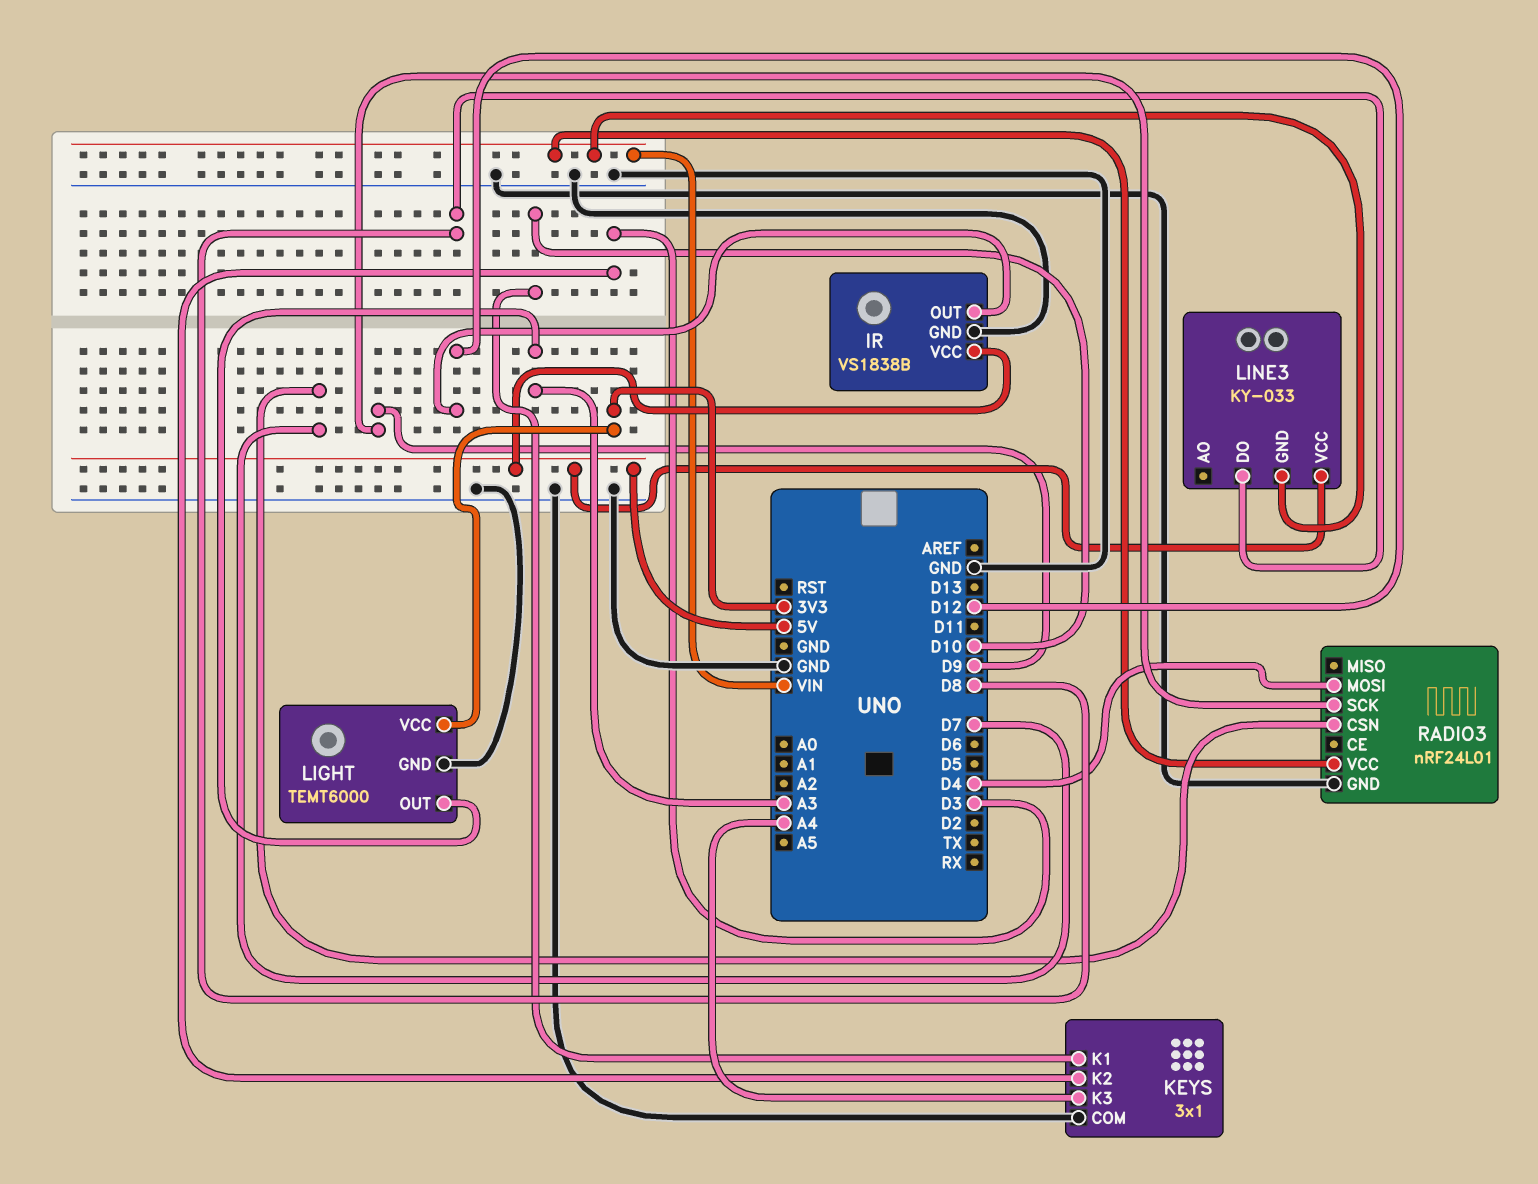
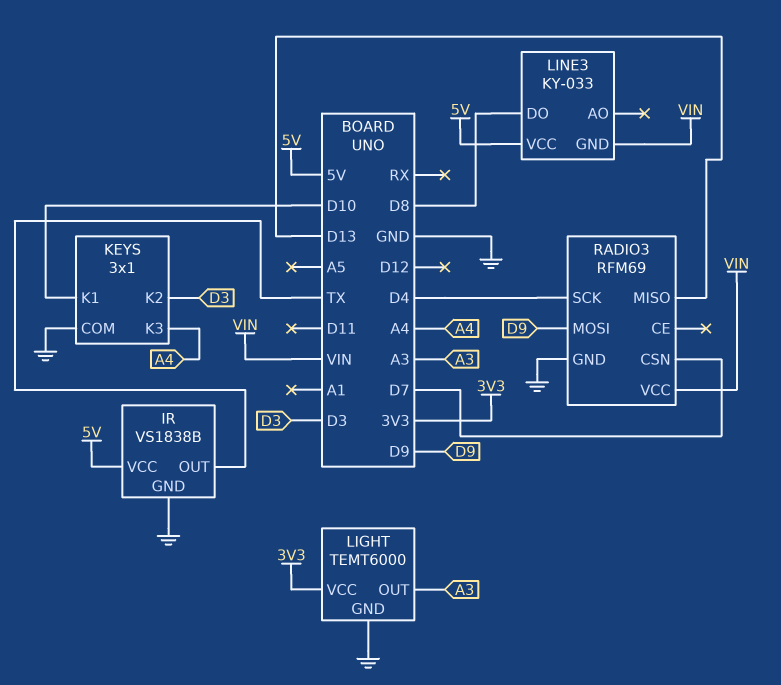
IR pin OUT: D12 -> TX
RADIO3: nRF24L01 -> RFM69
RADIO3 pin MISO: none -> D13
RADIO3 pin MOSI: D4 -> D9
RADIO3 pin SCK: D9 -> D4

